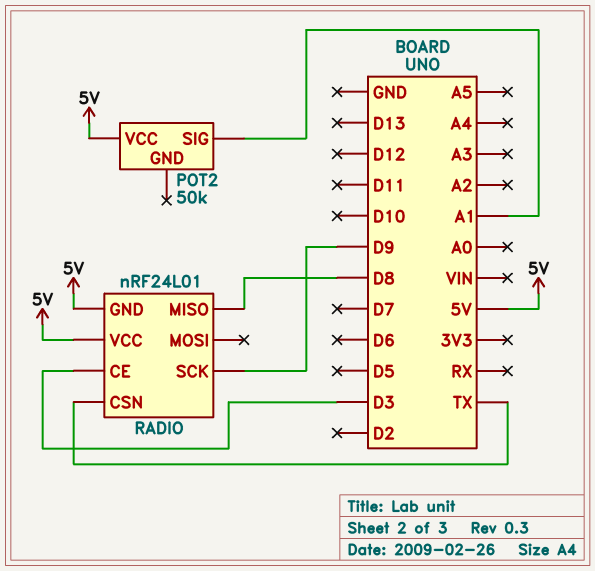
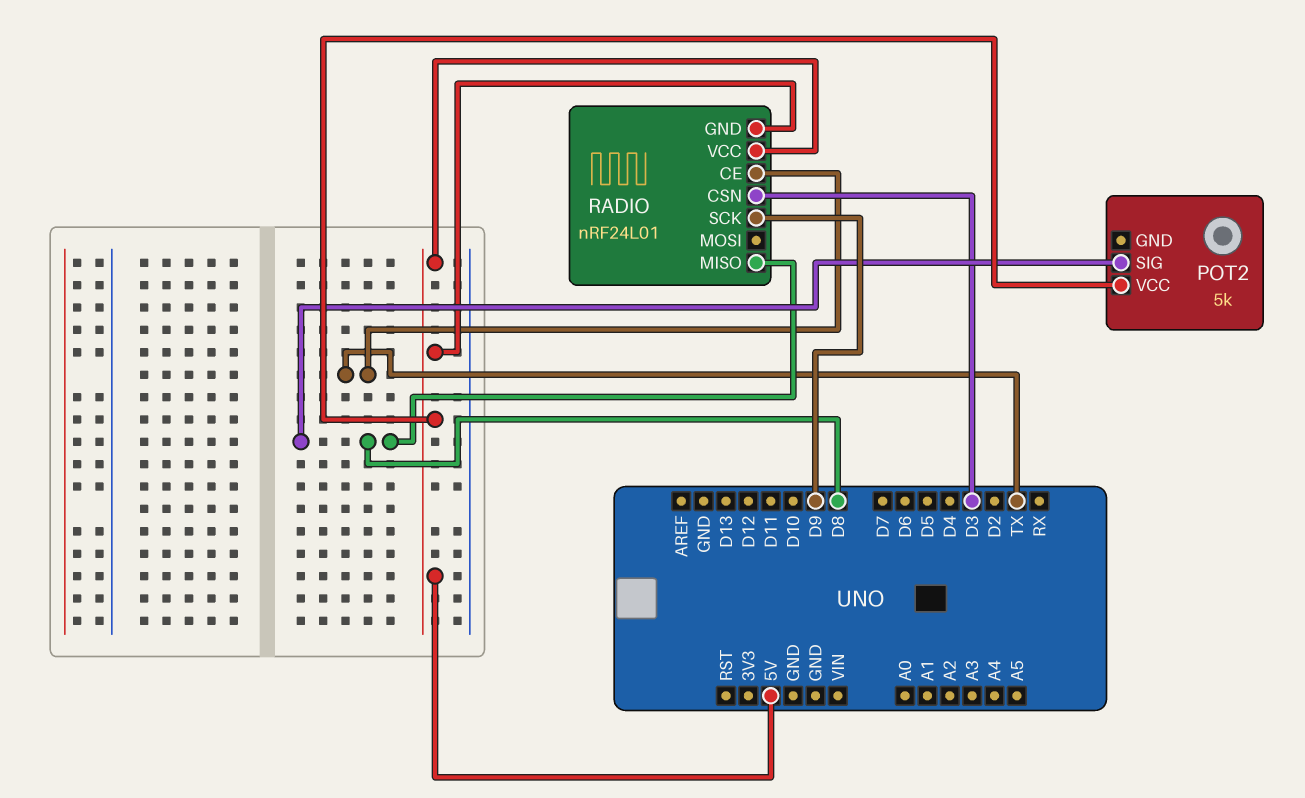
POT2: 50k -> 5k
POT2 pin SIG: A1 -> D8
RADIO pin CE: D3 -> TX
RADIO pin CSN: TX -> D3

